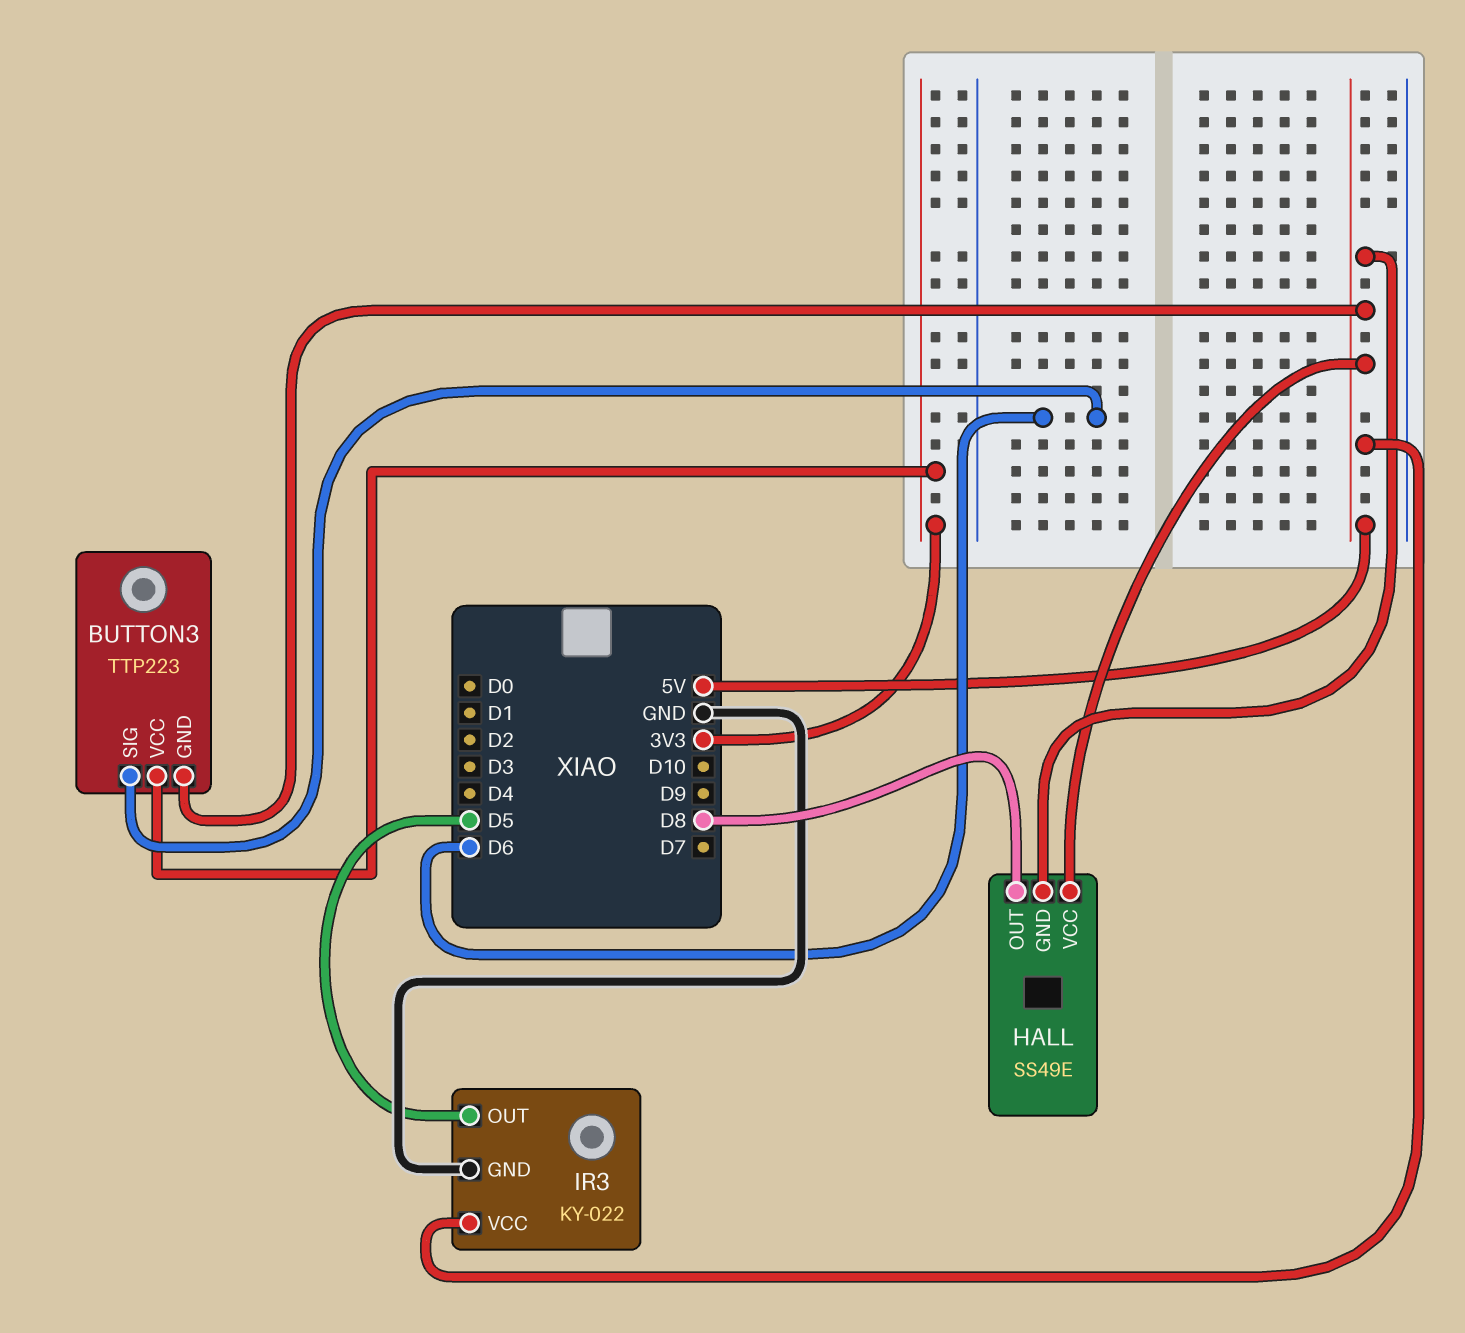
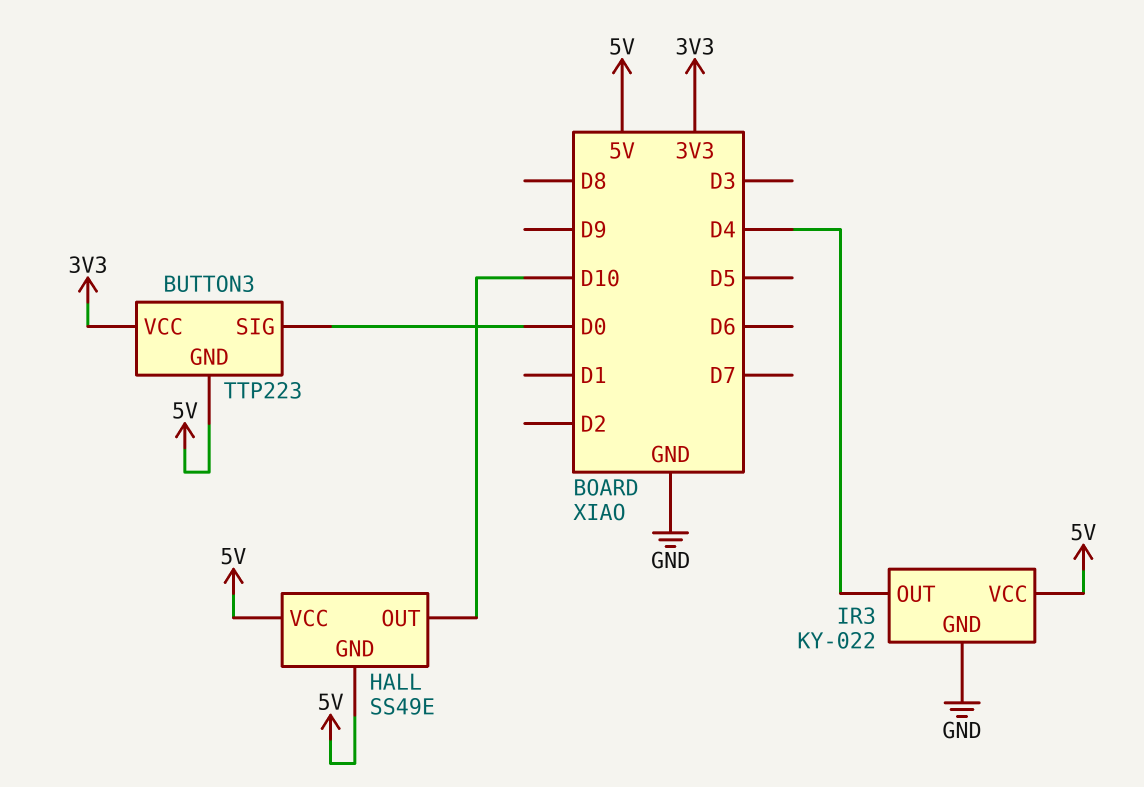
BUTTON3 pin SIG: D6 -> D0
HALL pin OUT: D8 -> D10
IR3 pin OUT: D5 -> D4

